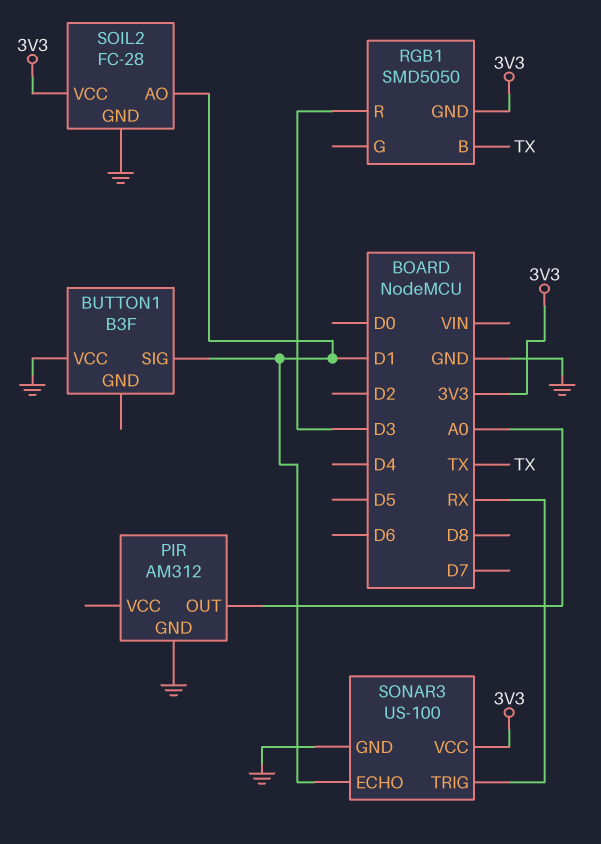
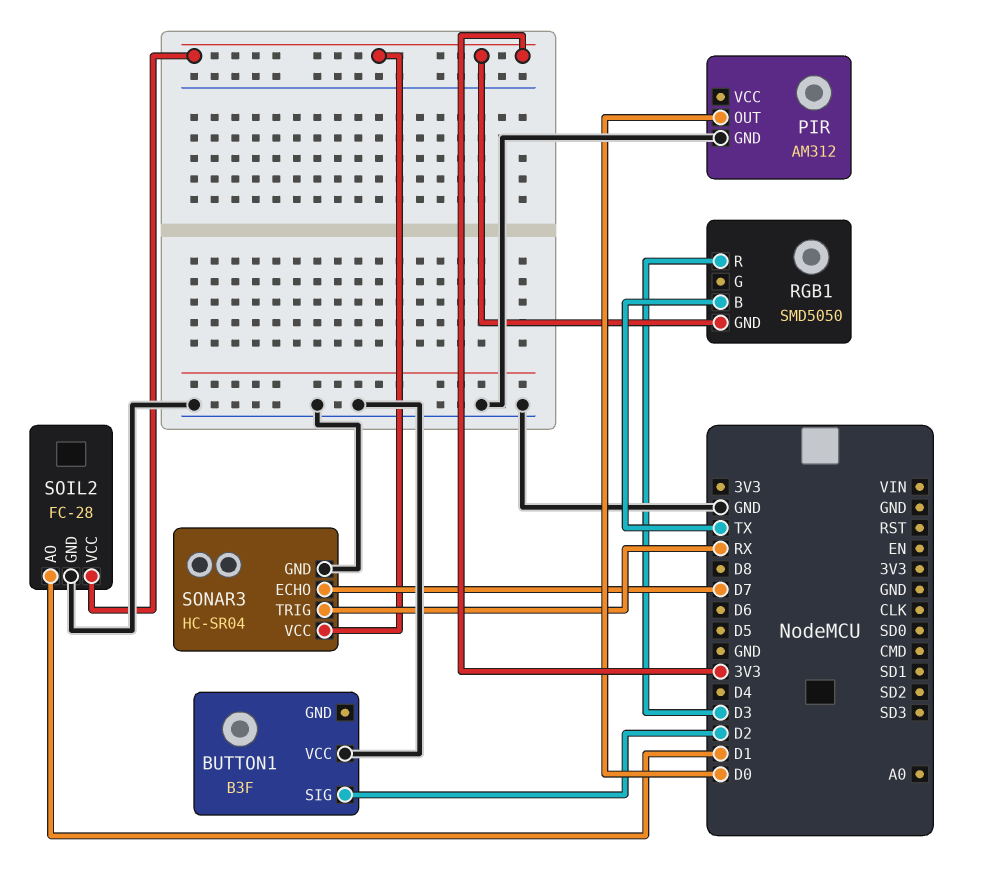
BUTTON1 pin SIG: D1 -> D2
PIR pin OUT: A0 -> D0
SONAR3: US-100 -> HC-SR04
SONAR3 pin ECHO: D1 -> D7

